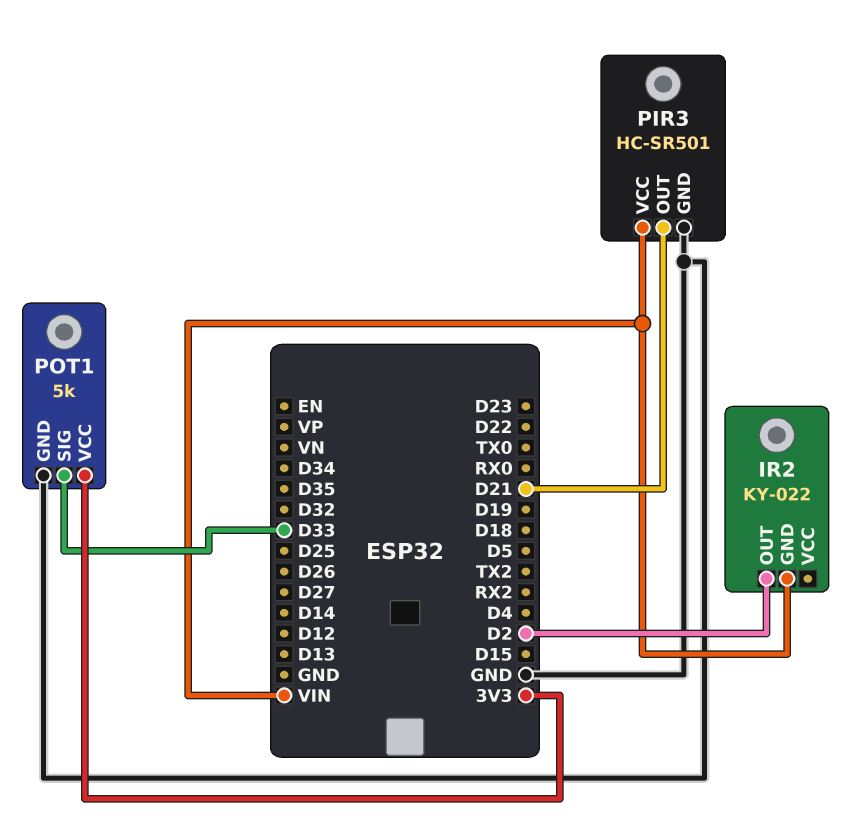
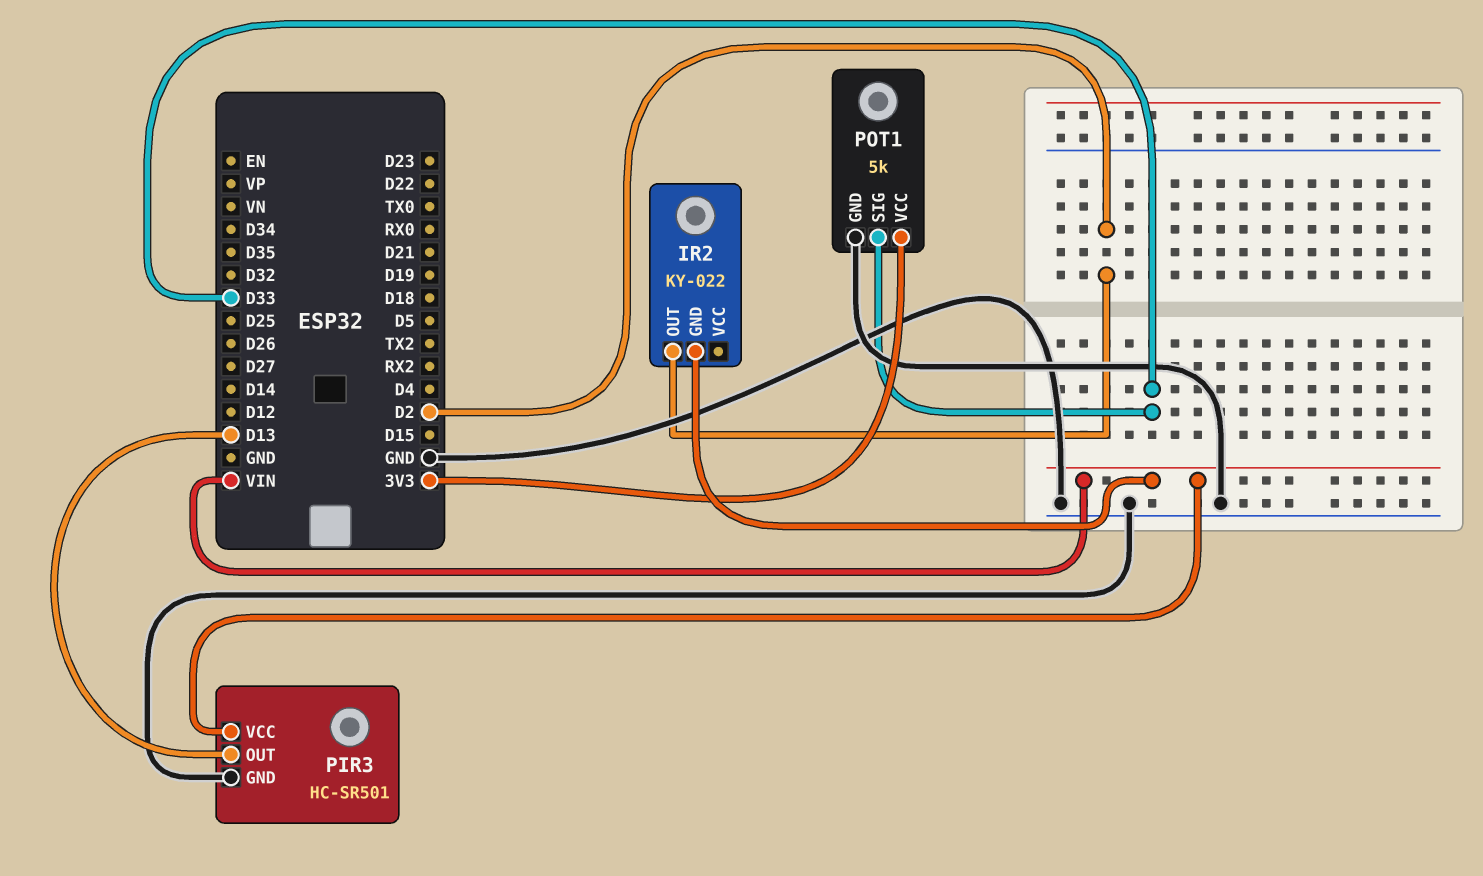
PIR3 pin OUT: D21 -> D13

